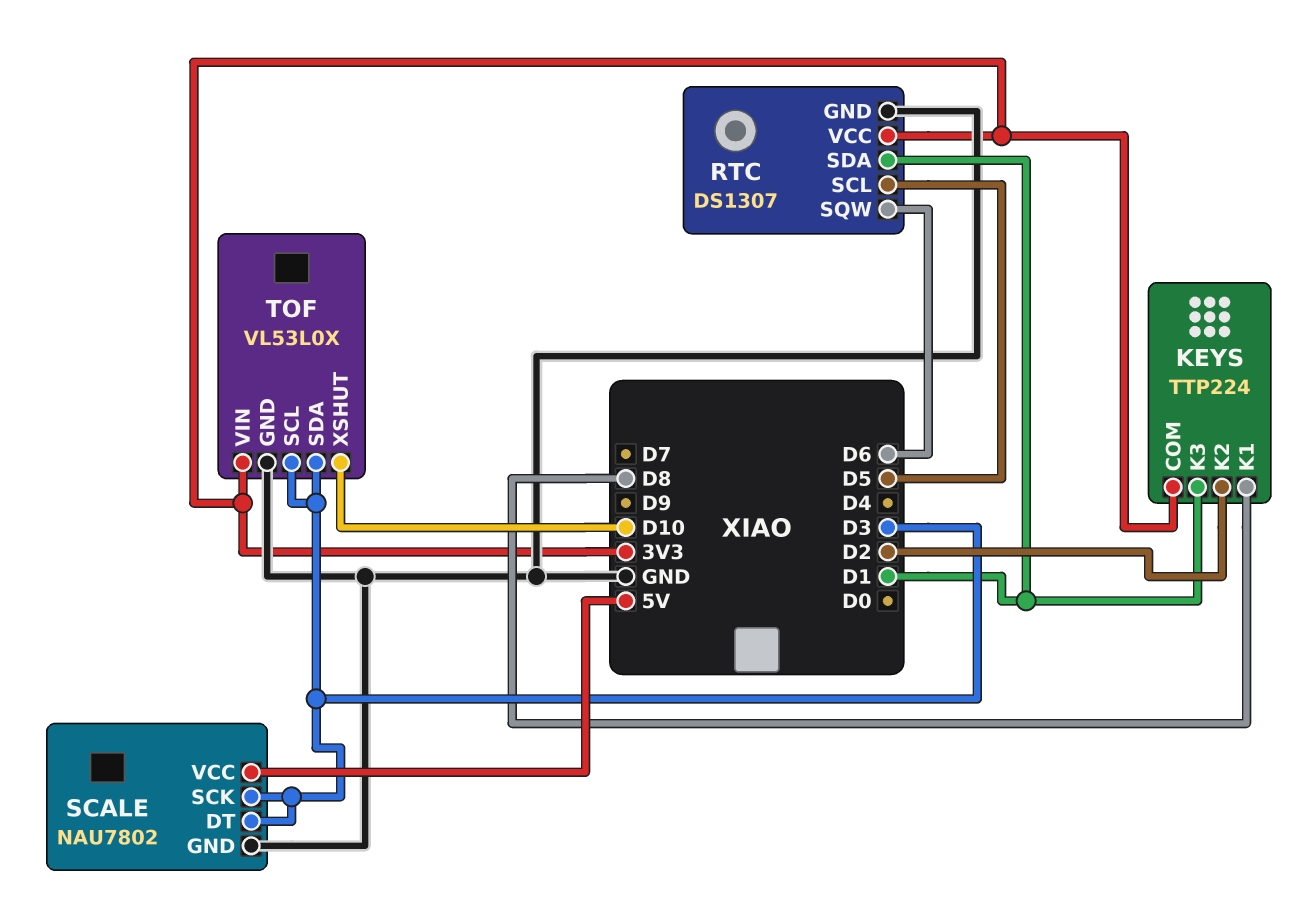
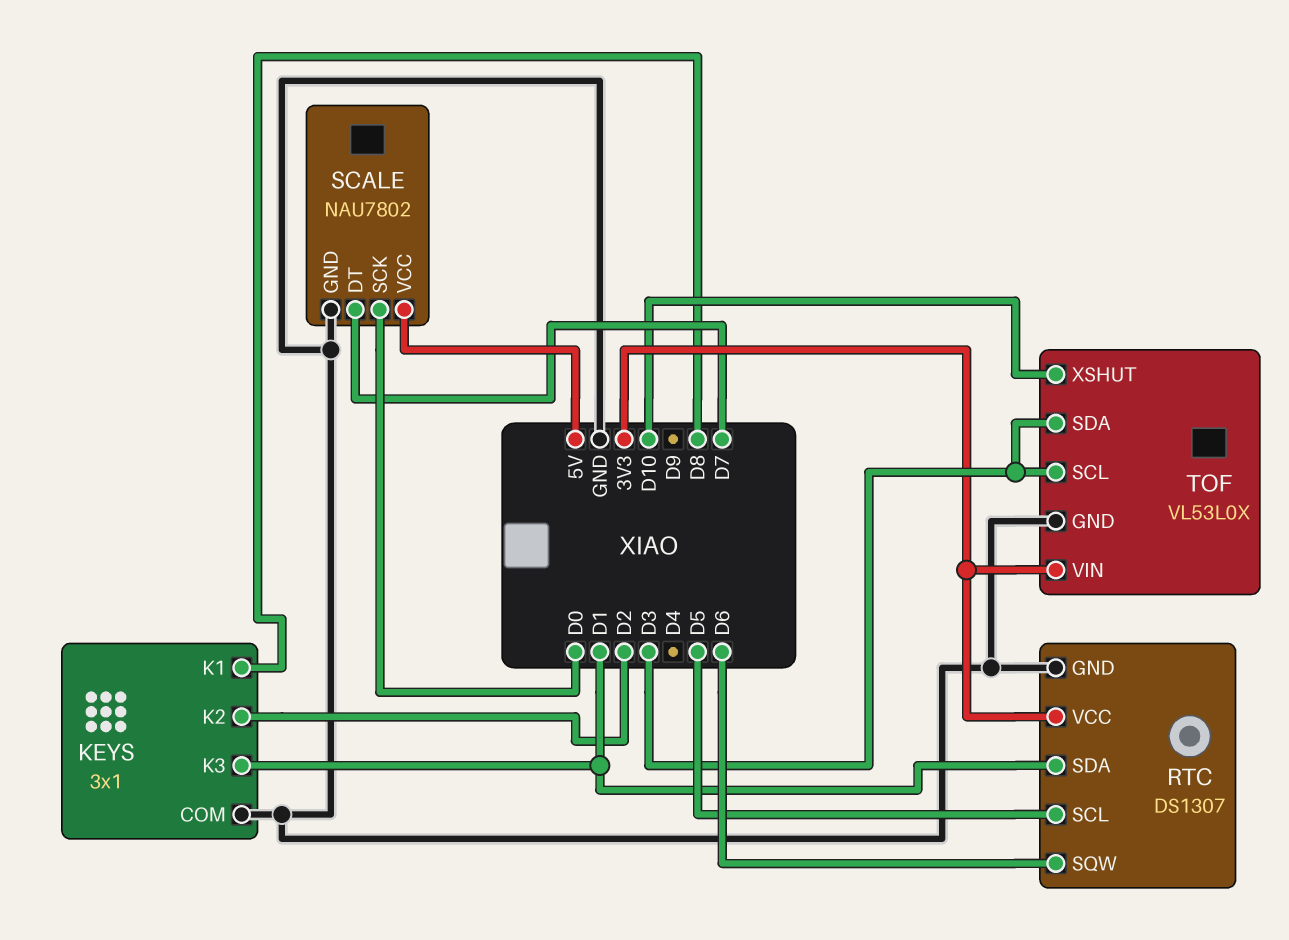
KEYS: TTP224 -> 3x1
KEYS pin COM: 3V3 -> GND
SCALE pin DT: D3 -> D7
SCALE pin SCK: D3 -> D0

